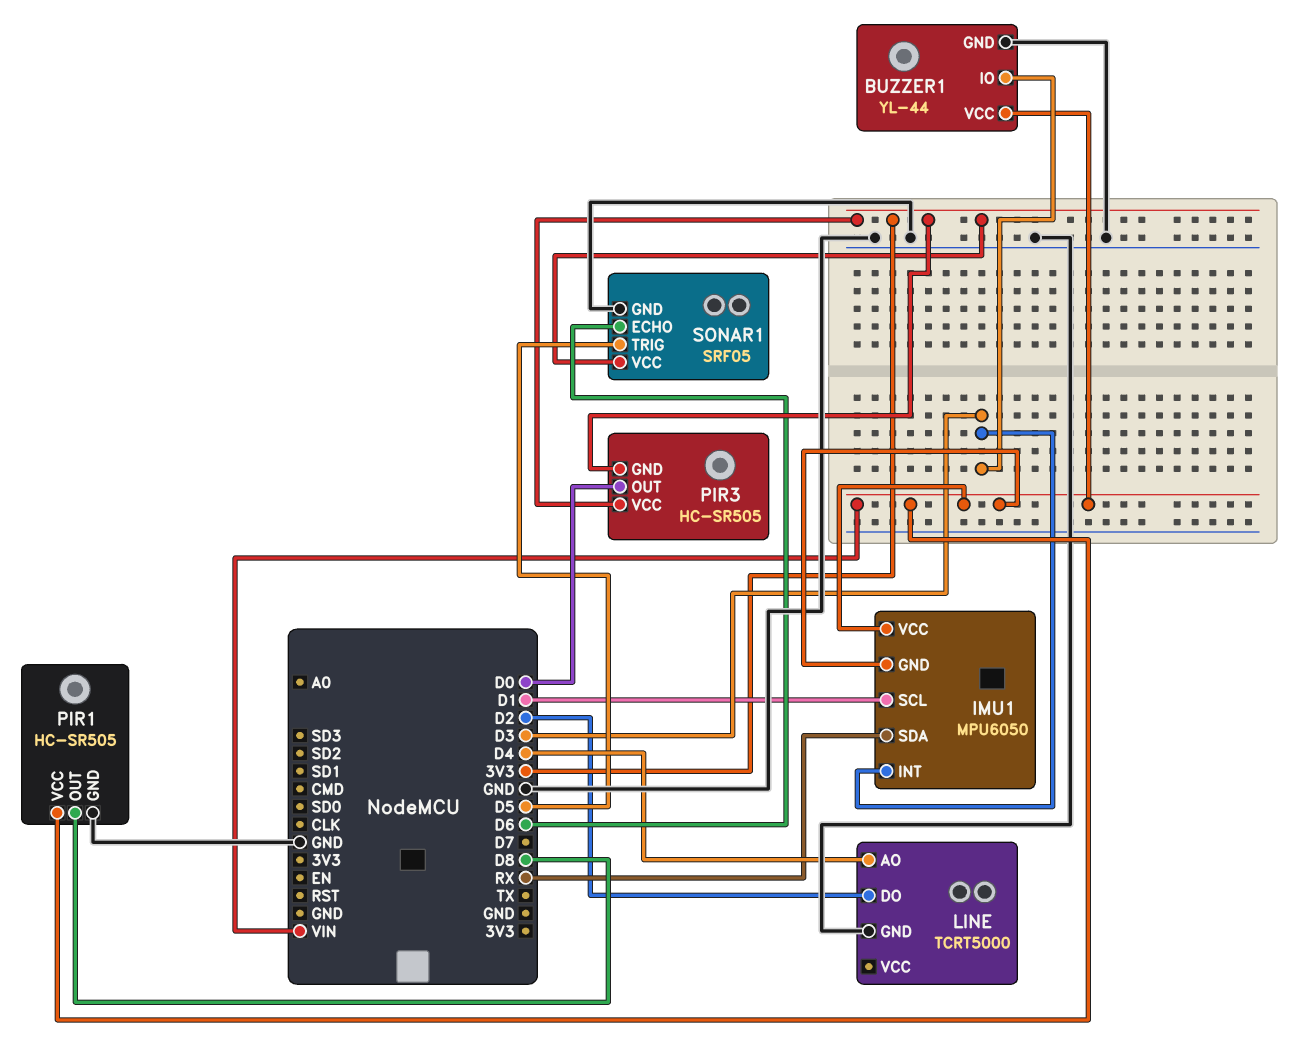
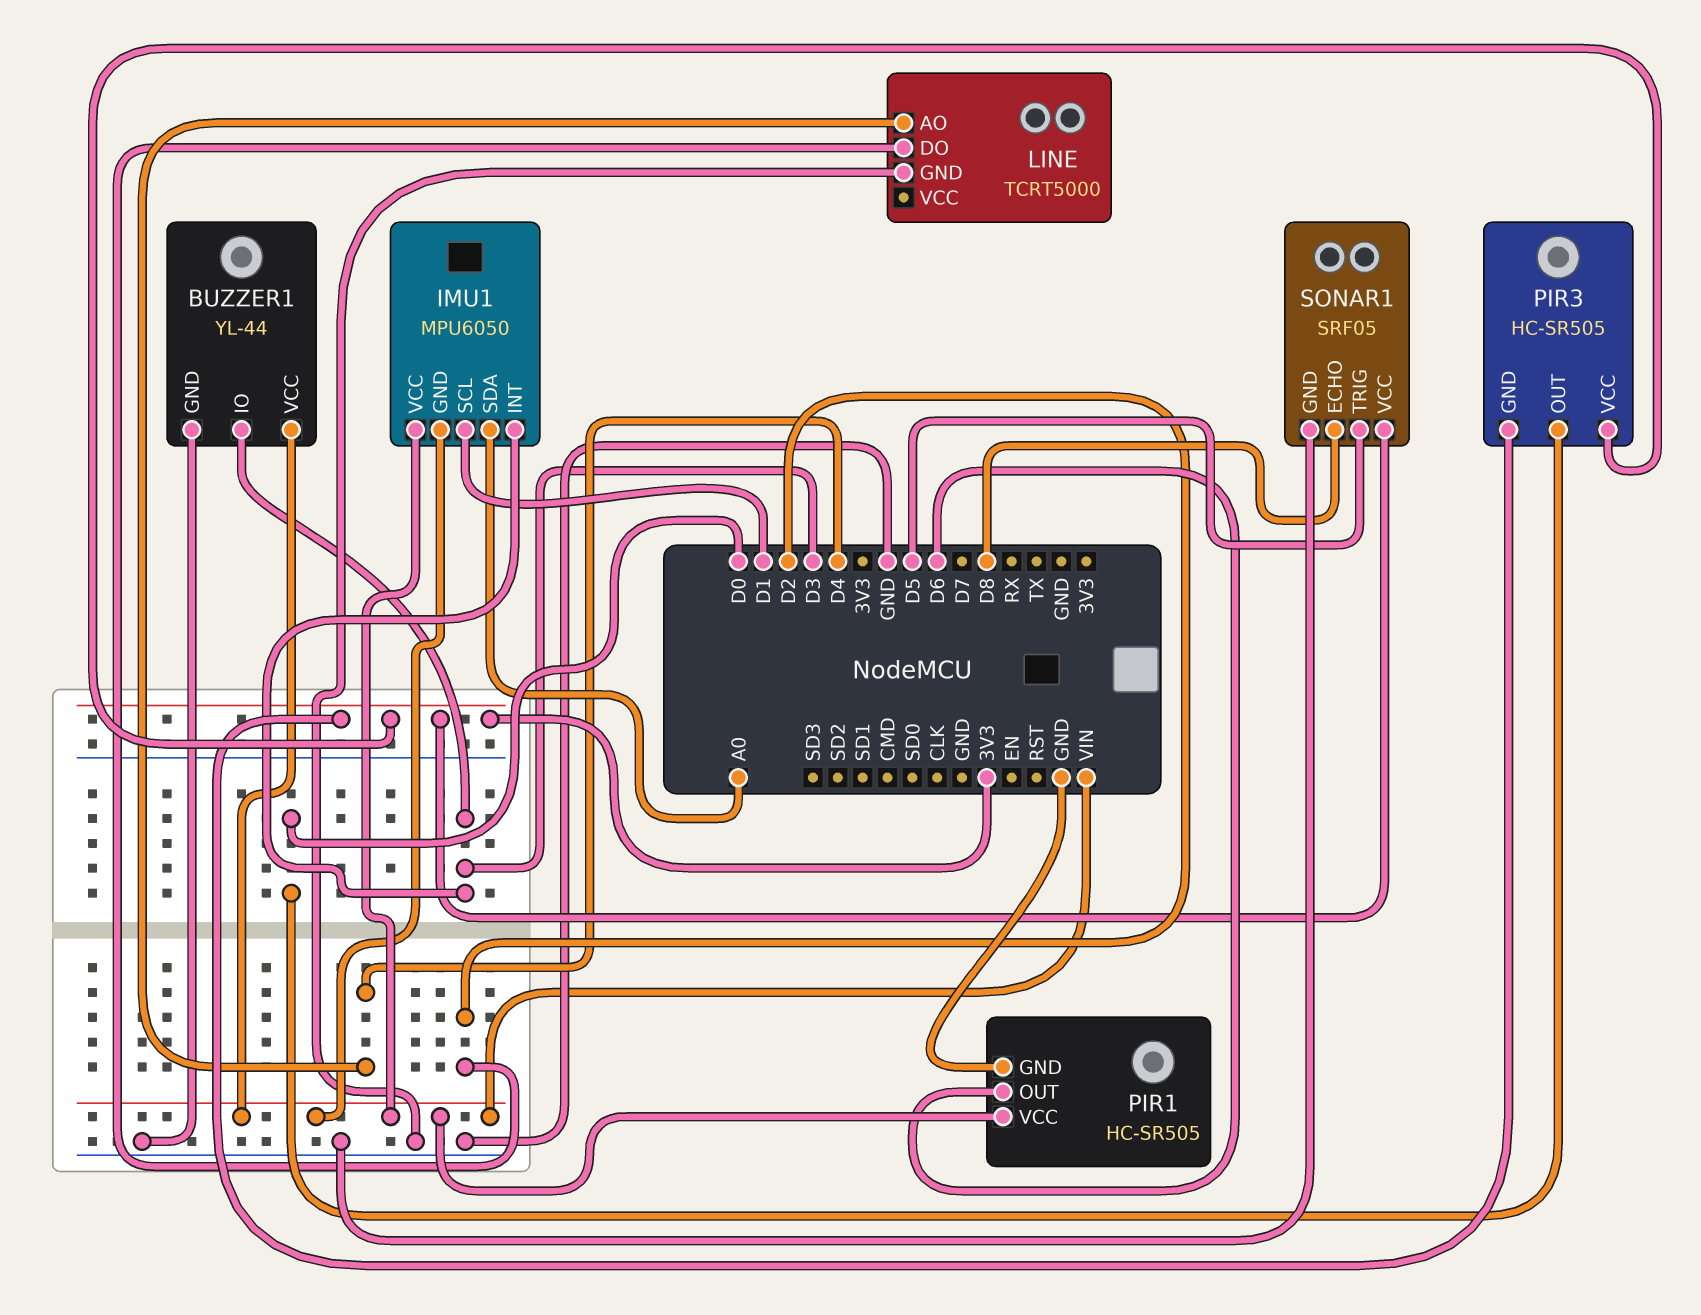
IMU1 pin SDA: RX -> A0
PIR1 pin OUT: D8 -> D6
SONAR1 pin ECHO: D6 -> D8

